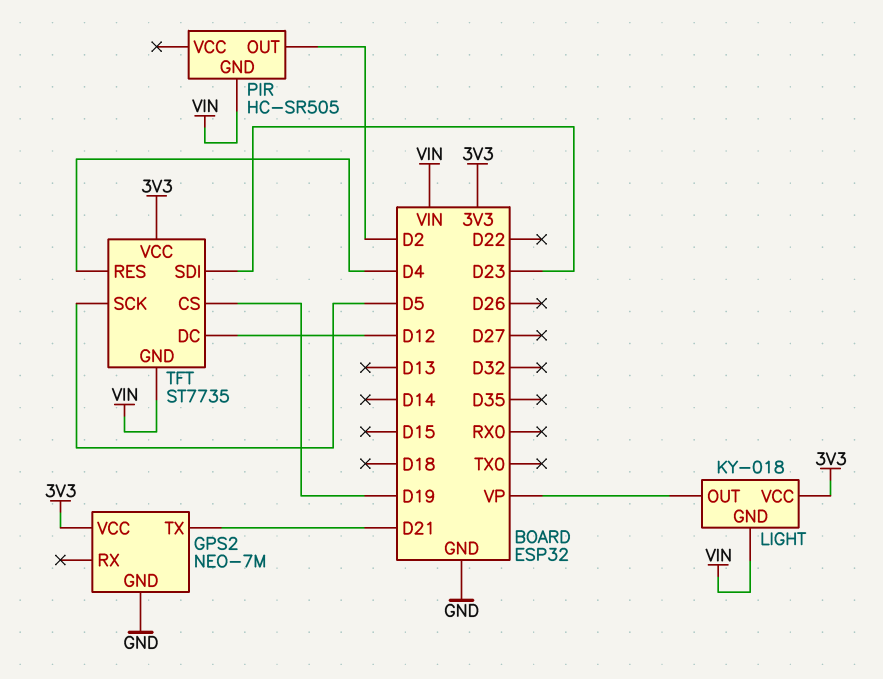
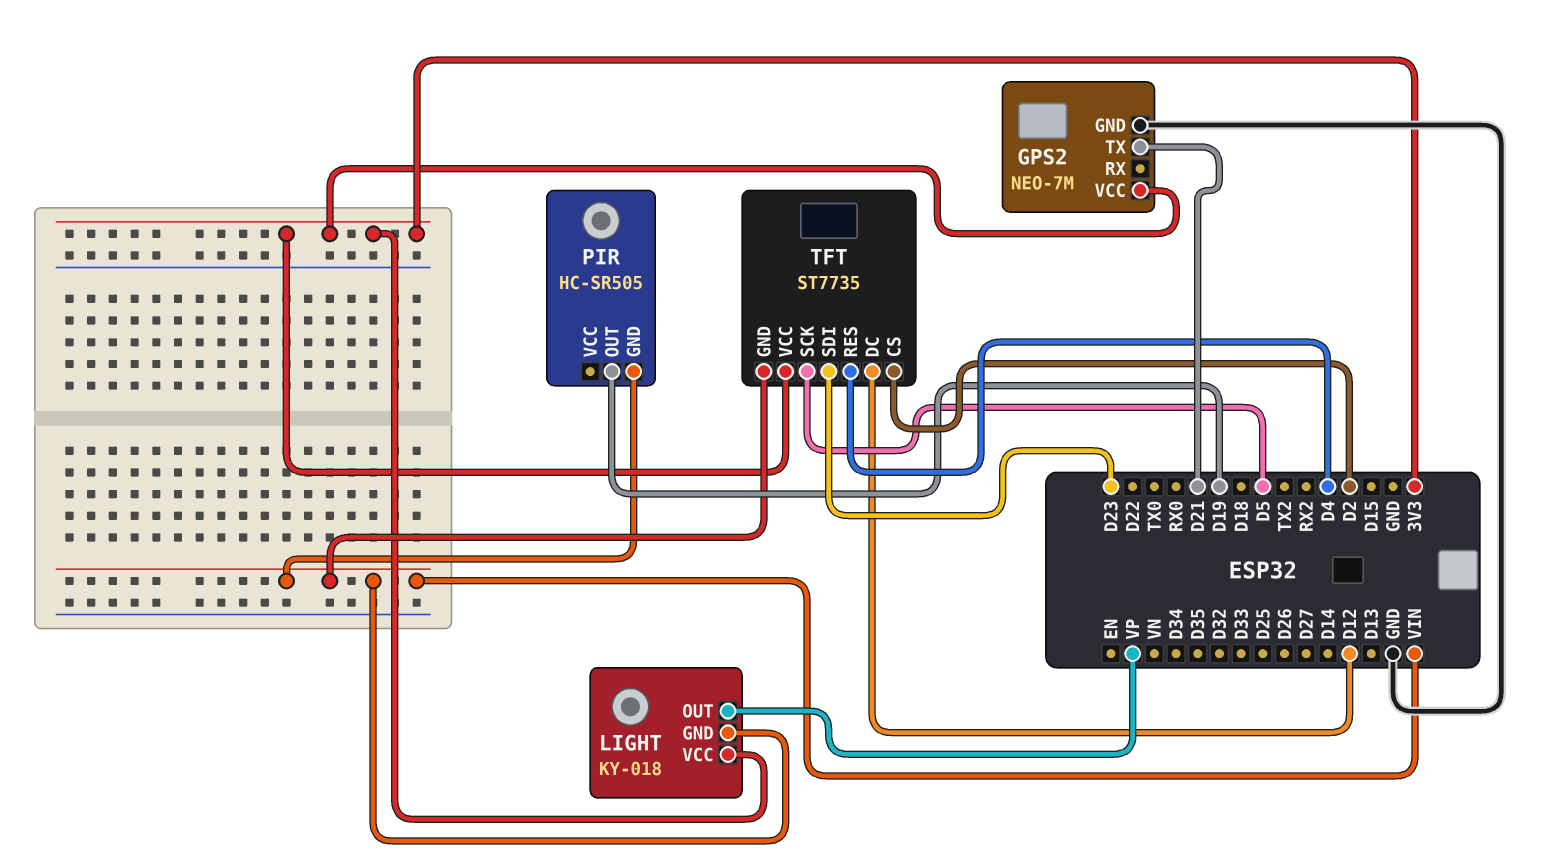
PIR pin OUT: D2 -> D19
TFT pin CS: D19 -> D2

